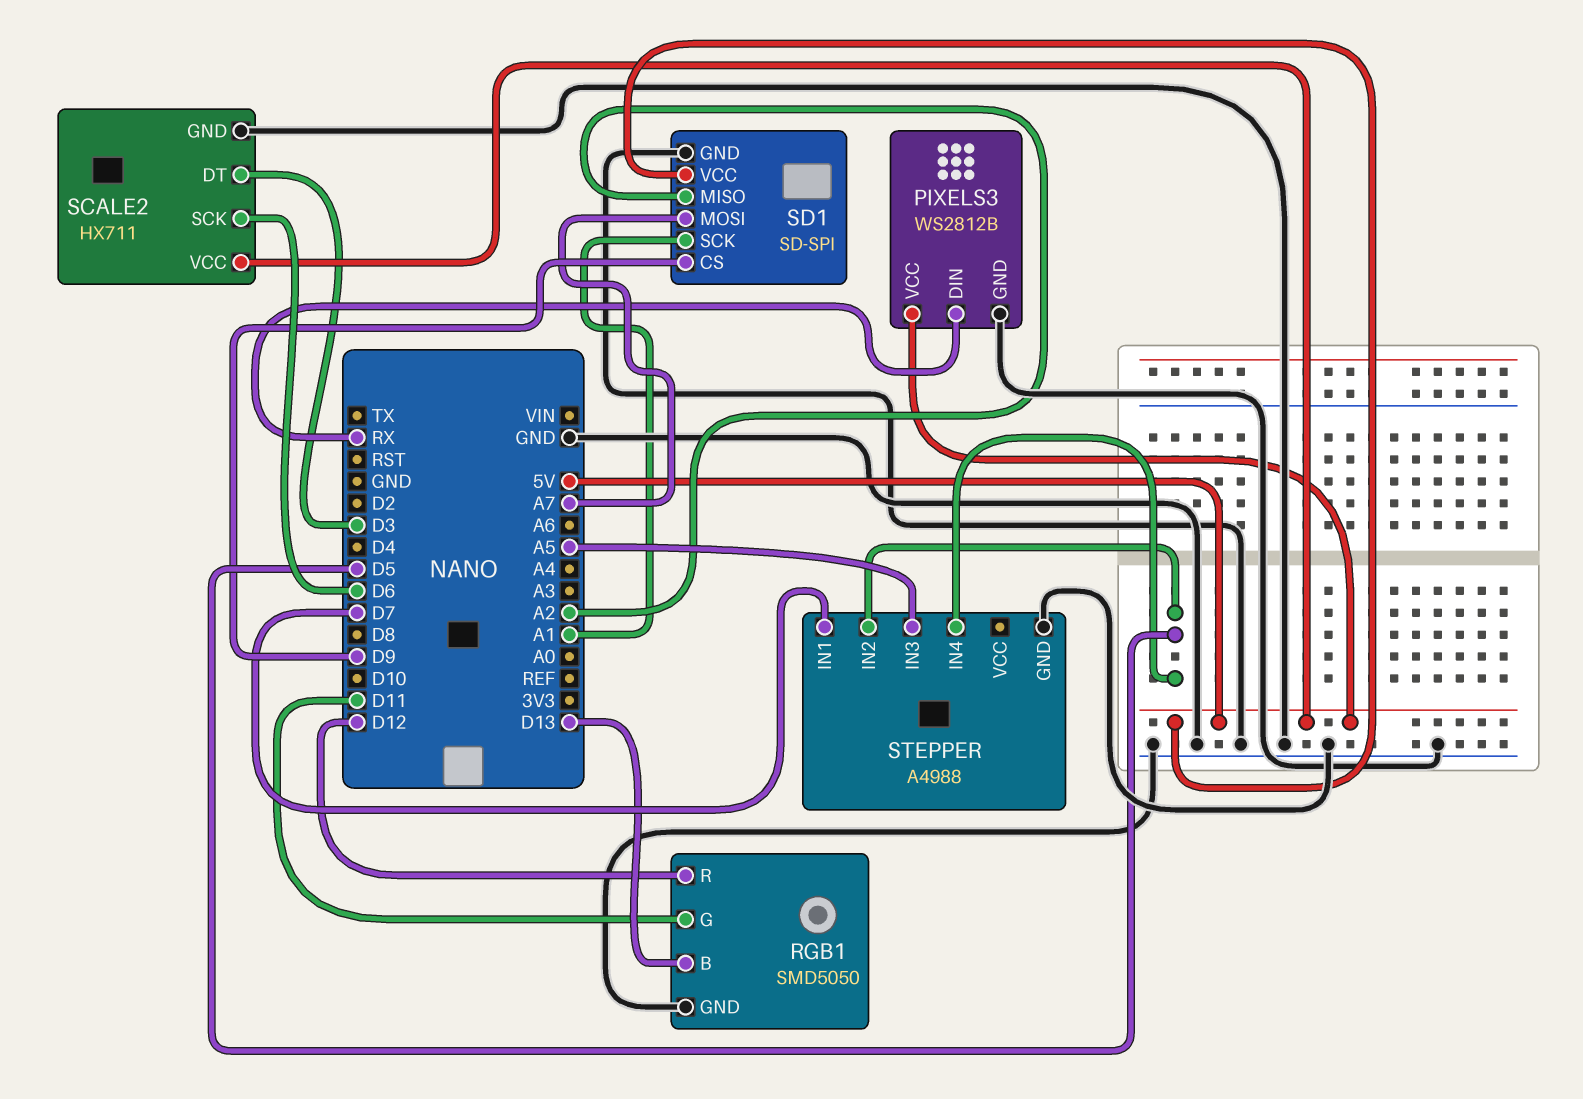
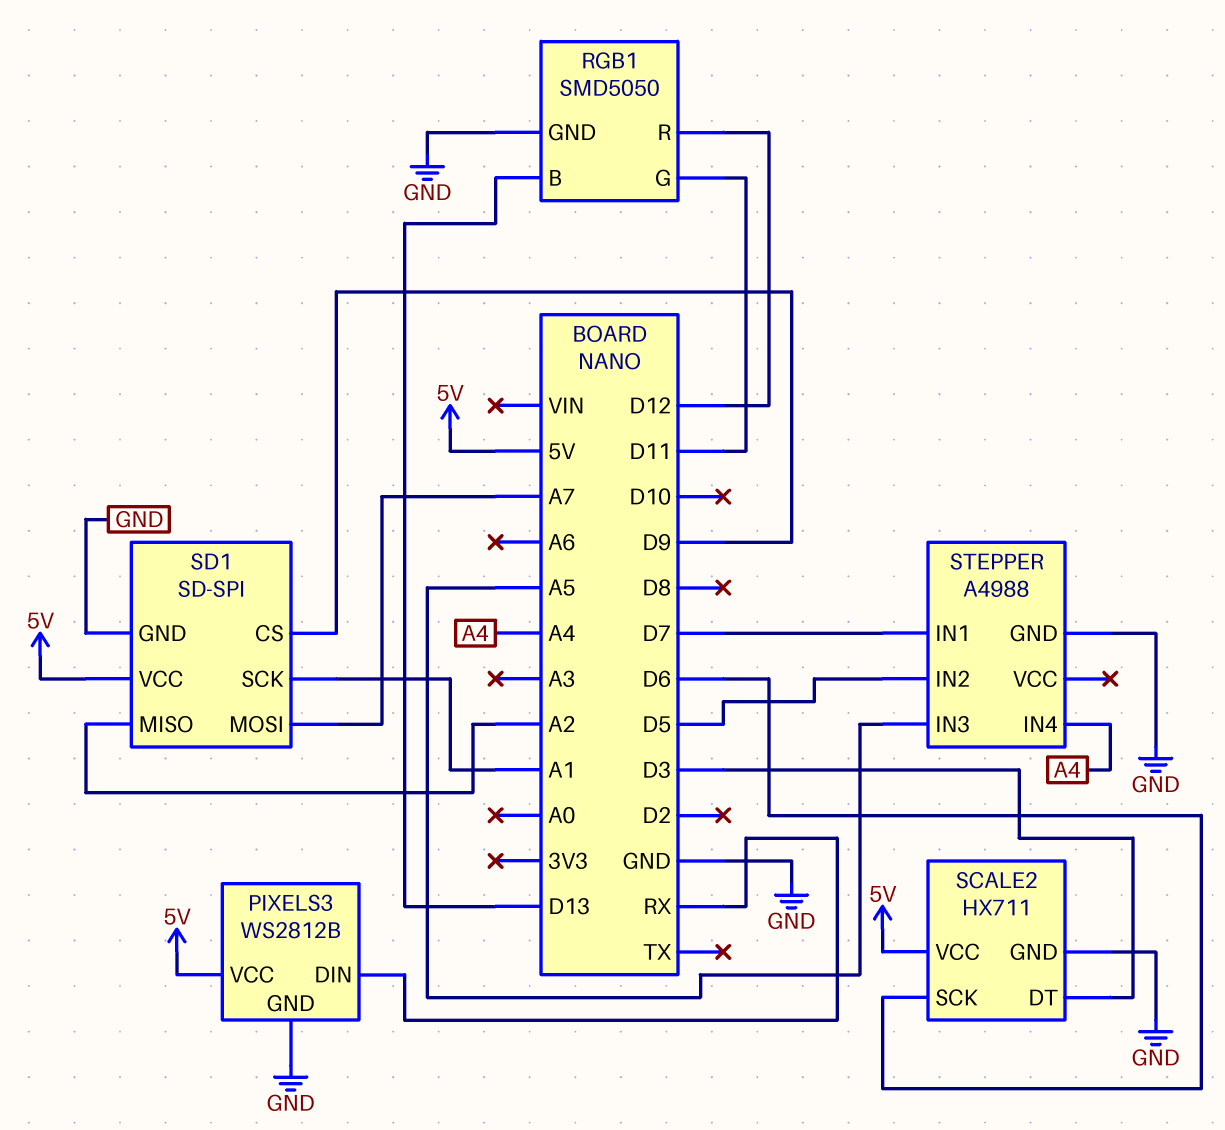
STEPPER pin IN4: D5 -> A4

